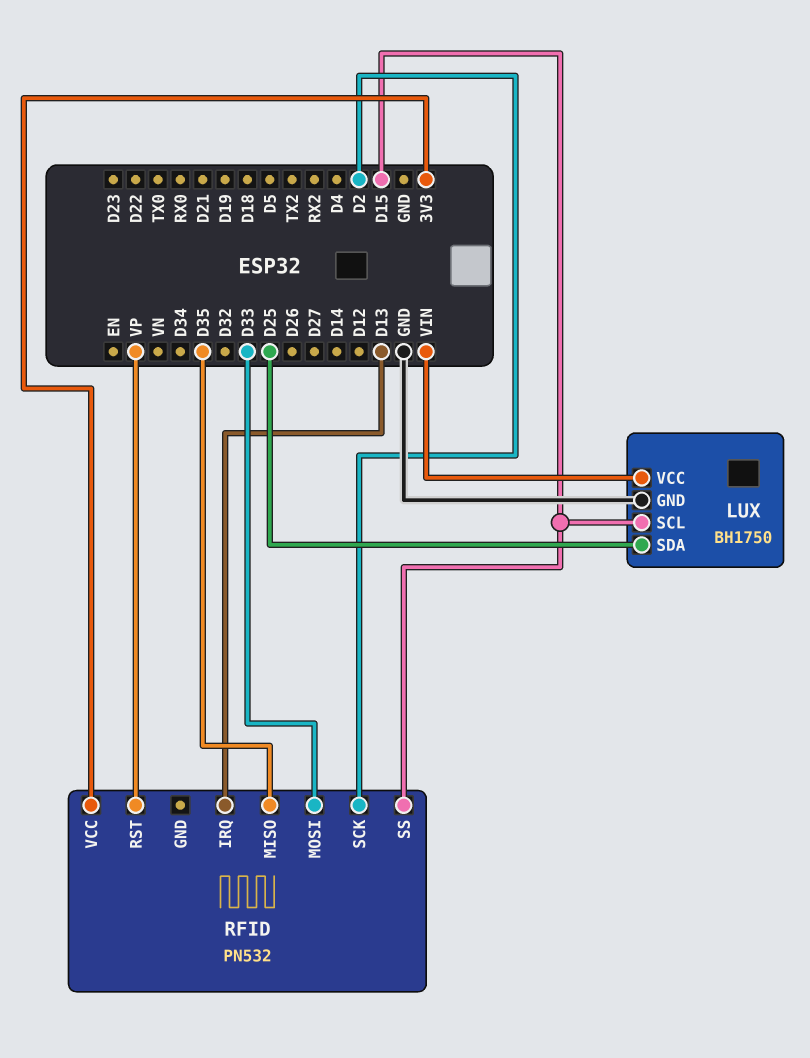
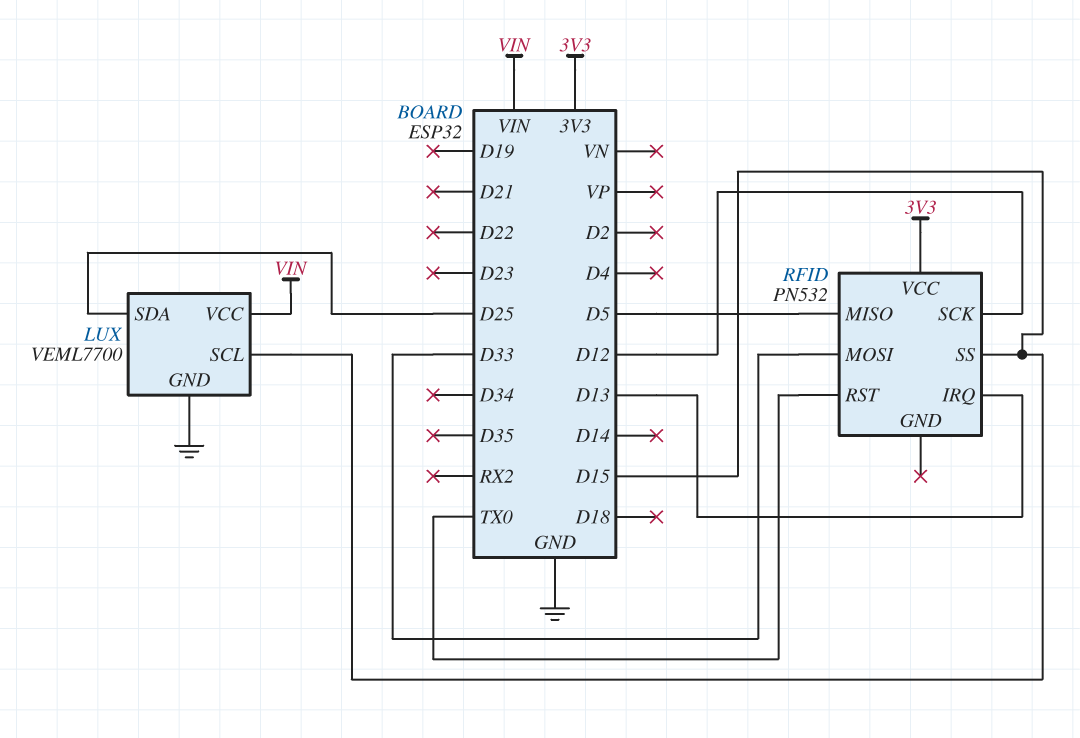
LUX: BH1750 -> VEML7700
RFID pin MISO: D35 -> D5
RFID pin RST: VP -> TX0
RFID pin SCK: D2 -> D12

